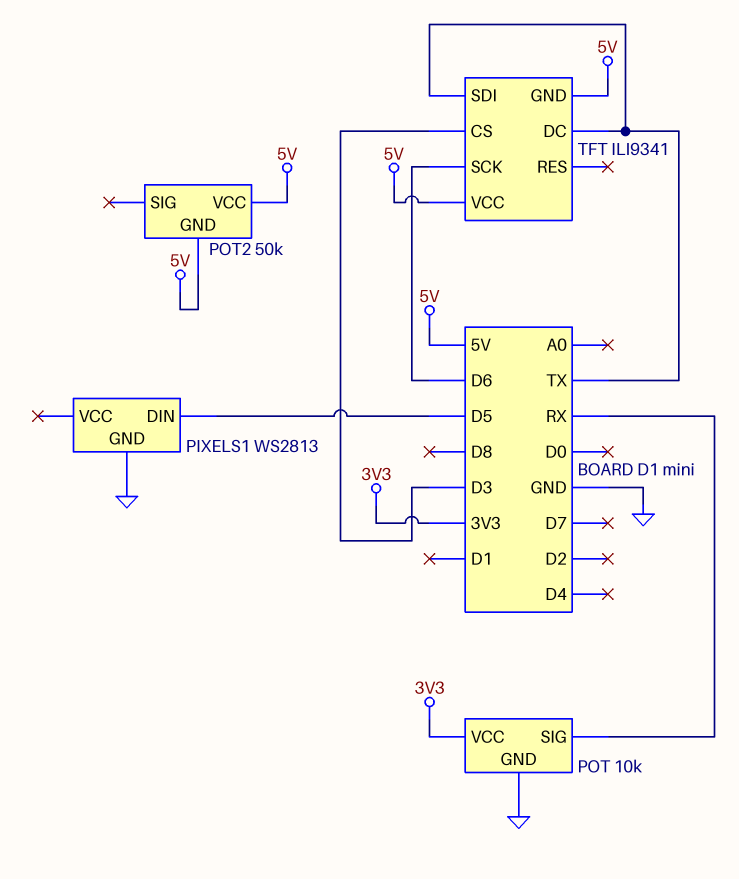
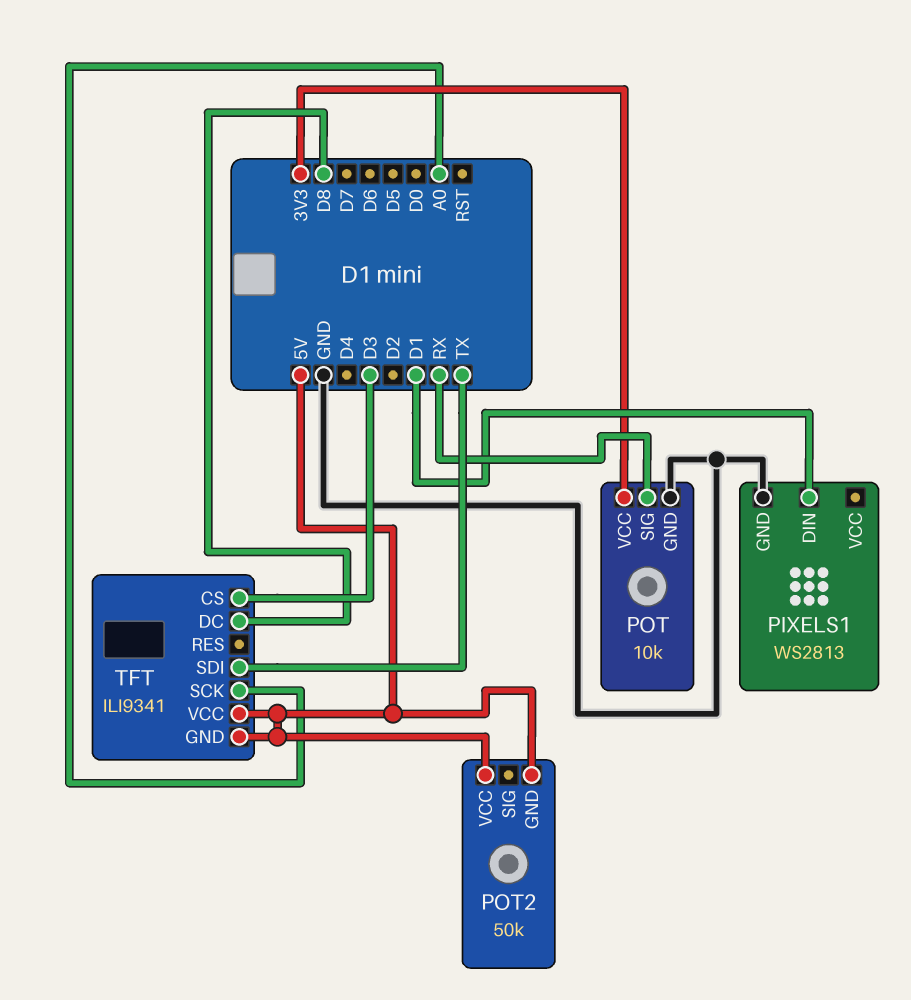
PIXELS1 pin DIN: D5 -> D1
TFT pin DC: TX -> D8
TFT pin SCK: D6 -> A0

